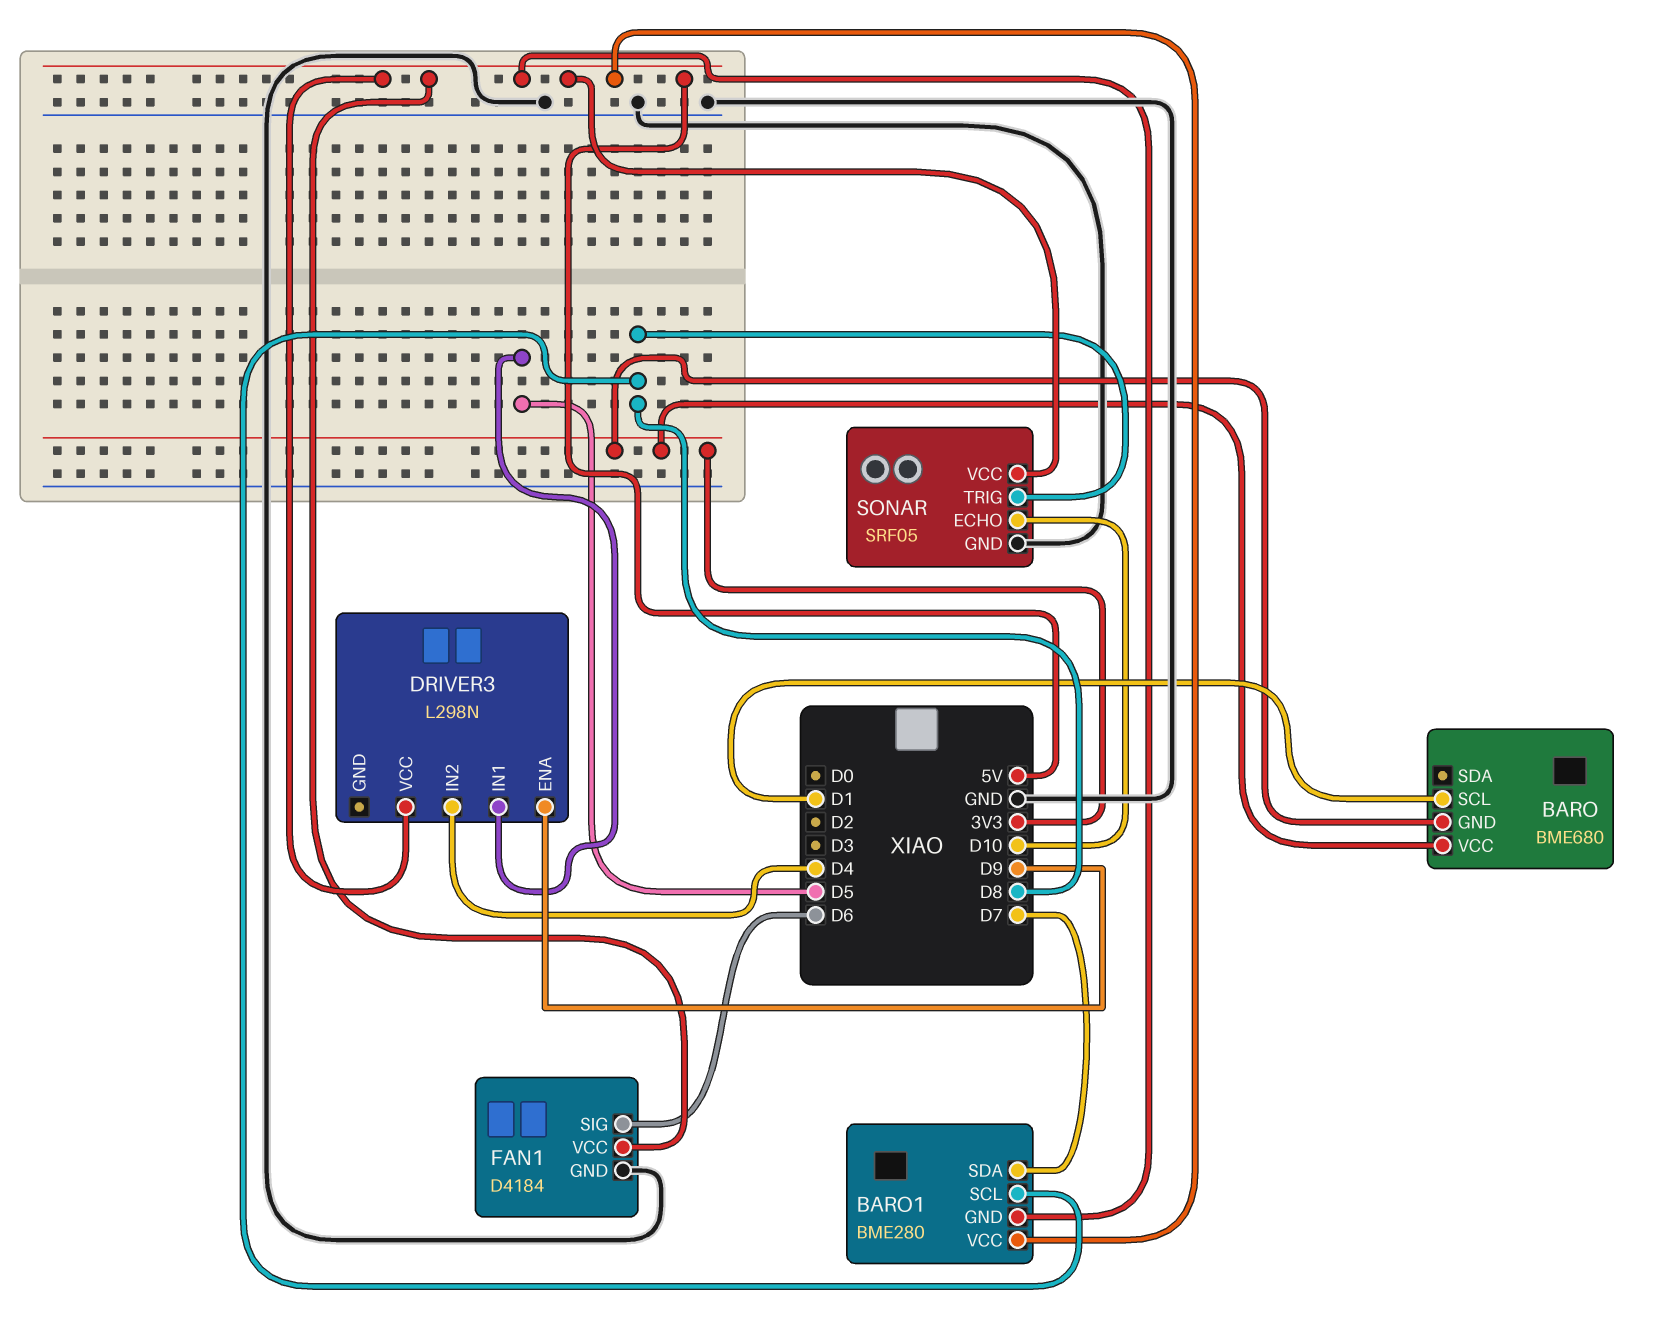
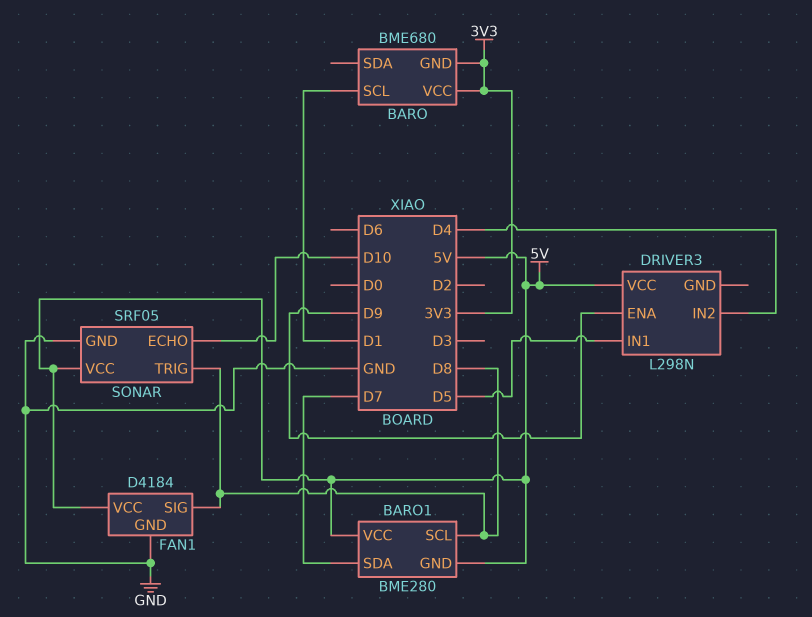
FAN1 pin SIG: D6 -> D8

